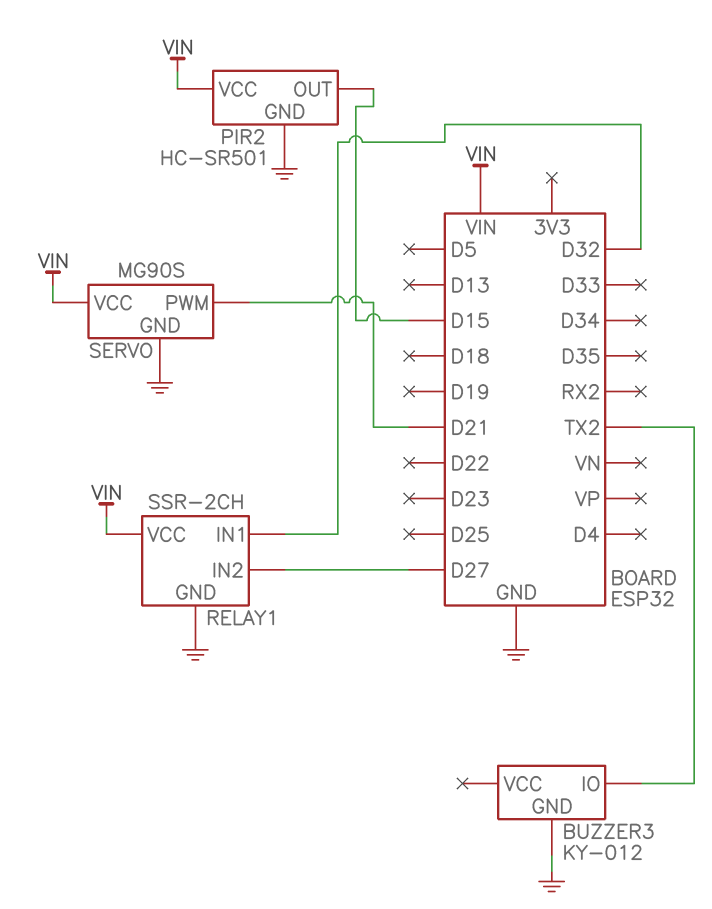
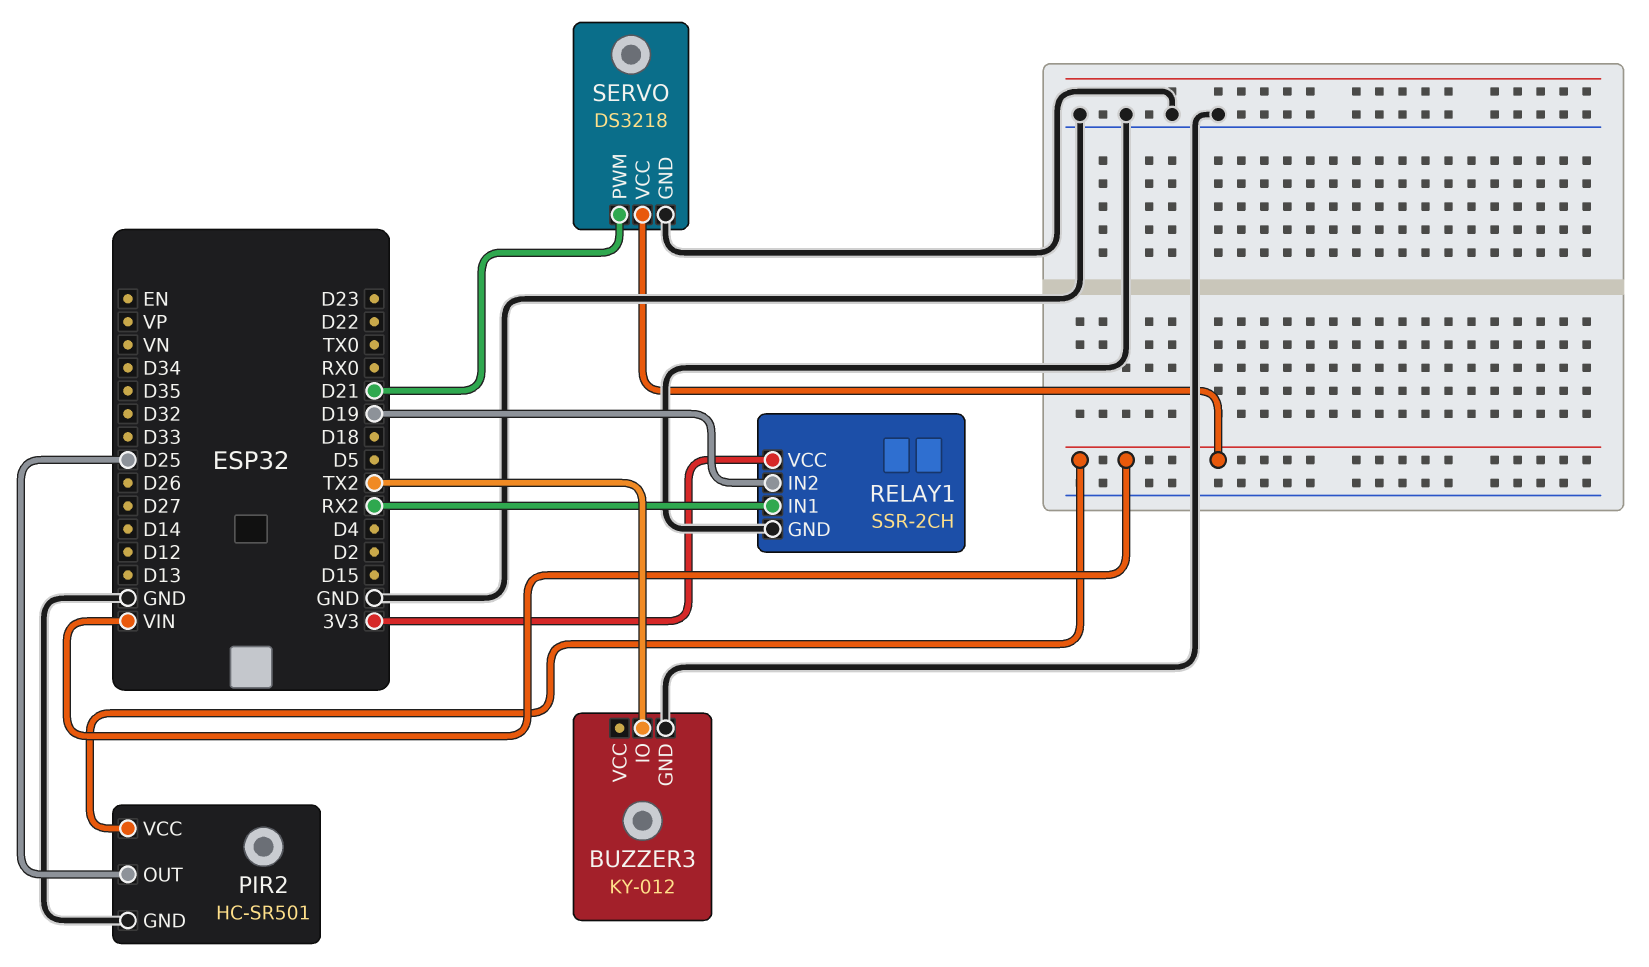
PIR2 pin OUT: D15 -> D25
RELAY1 pin IN1: D32 -> RX2
RELAY1 pin IN2: D27 -> D19
RELAY1 pin VCC: VIN -> 3V3
SERVO: MG90S -> DS3218

